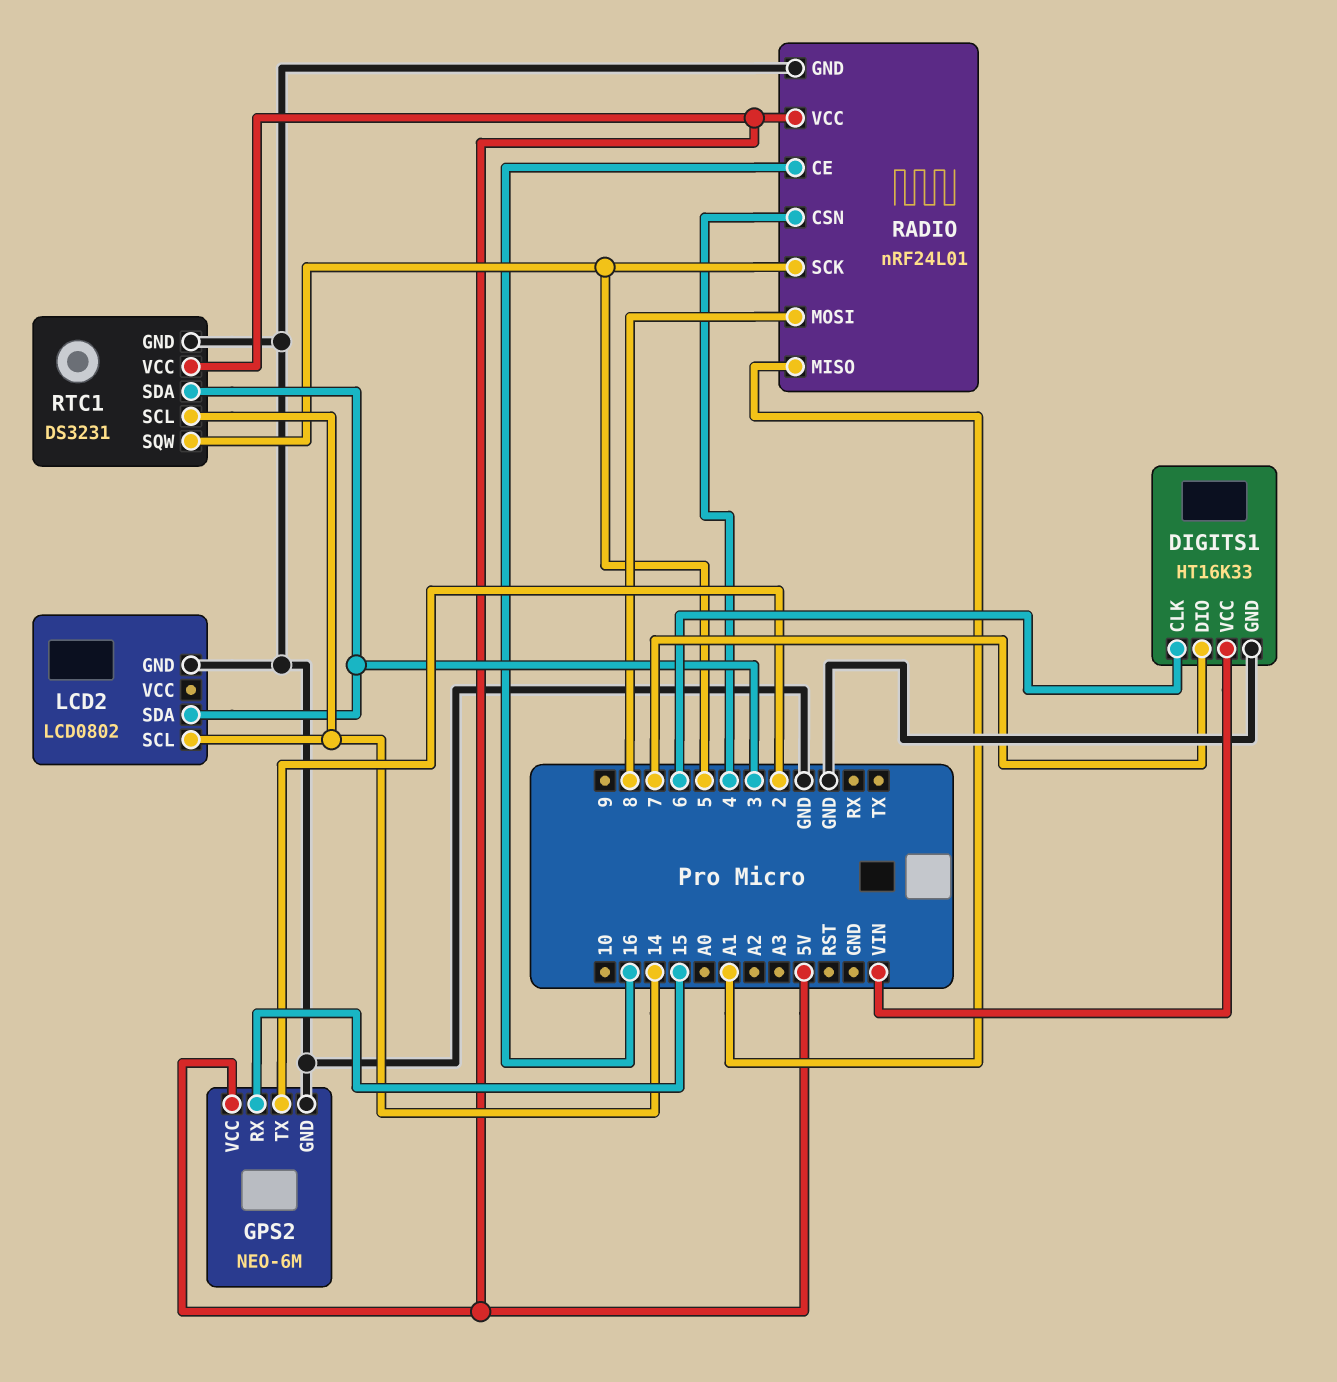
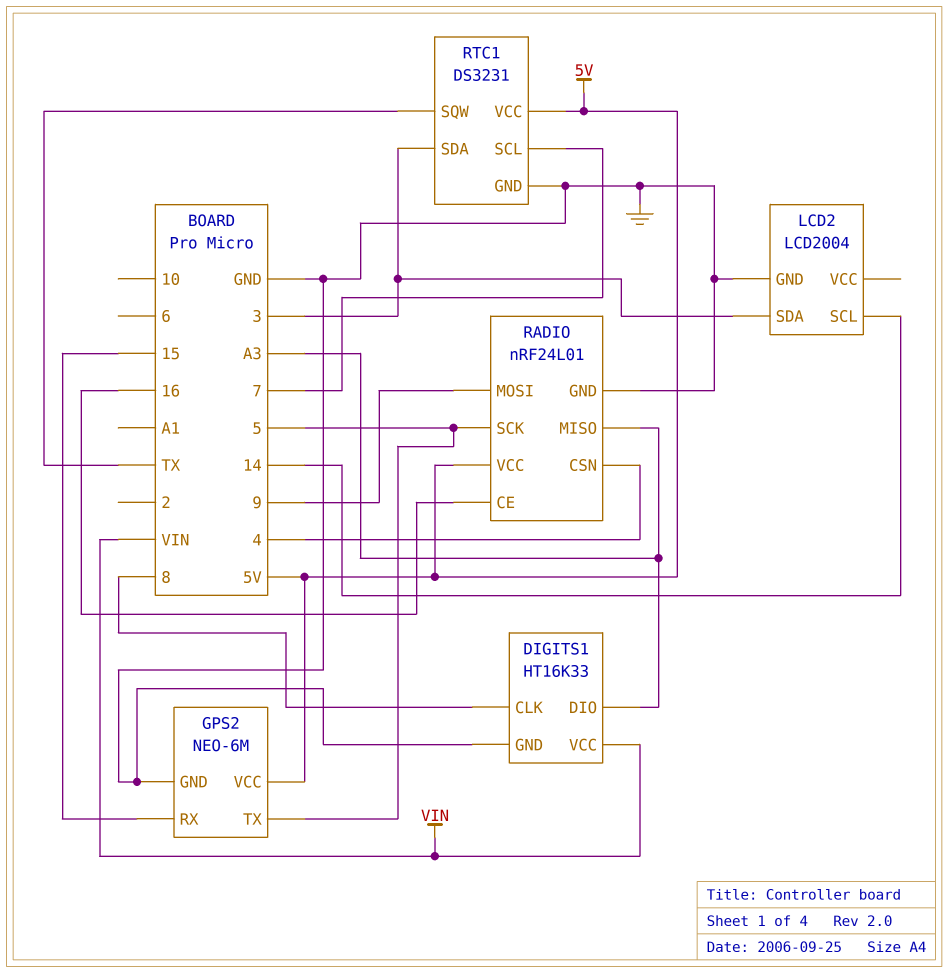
DIGITS1 pin CLK: 6 -> 8
DIGITS1 pin DIO: 7 -> A3
GPS2 pin TX: 2 -> 5
LCD2: LCD0802 -> LCD2004
RADIO pin MISO: A1 -> A3
RADIO pin MOSI: 8 -> 9
RTC1 pin SCL: 14 -> 7
RTC1 pin SQW: 5 -> TX

